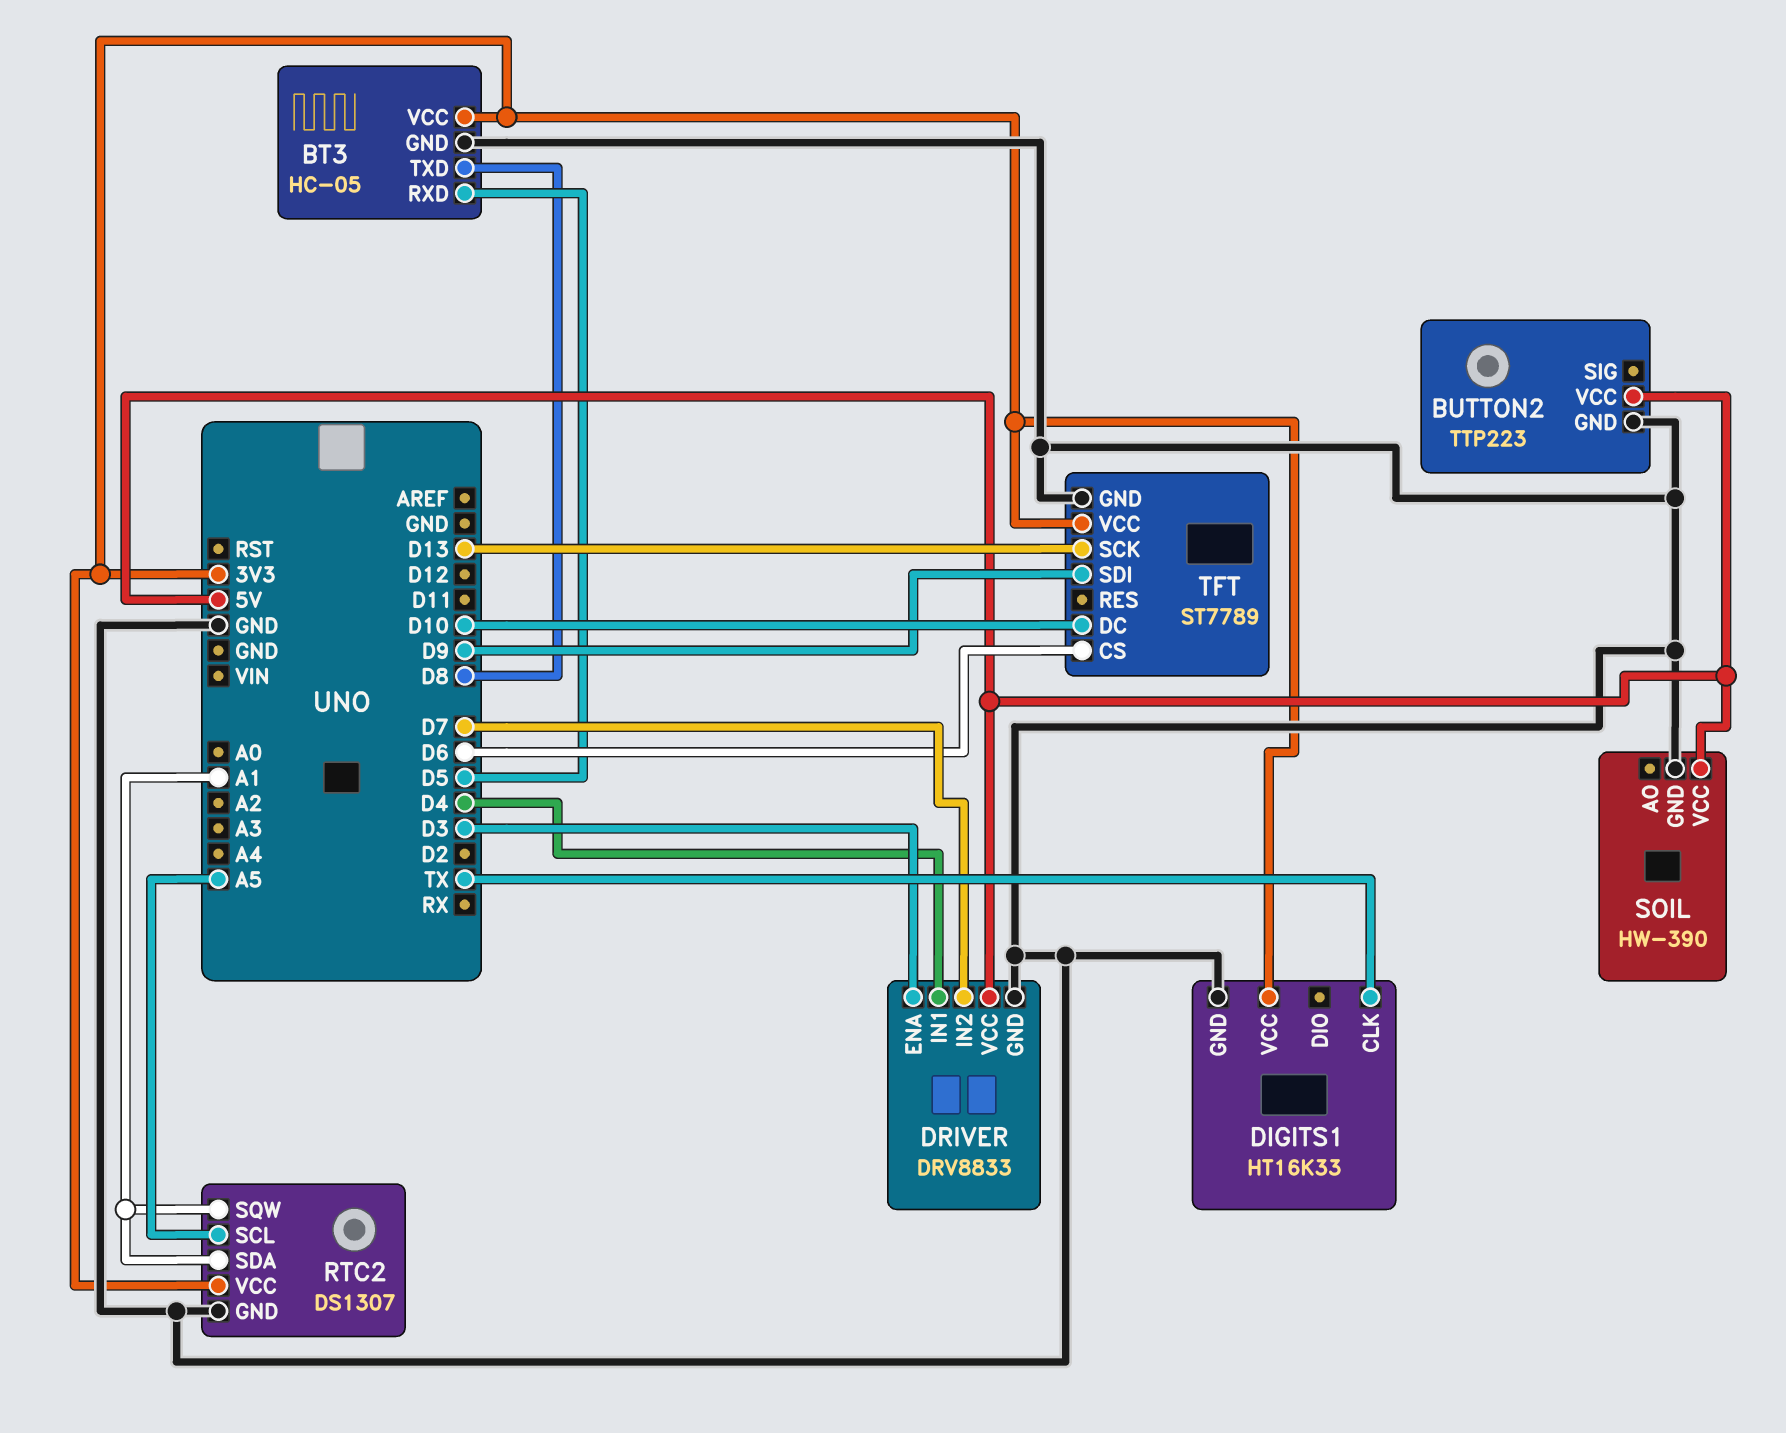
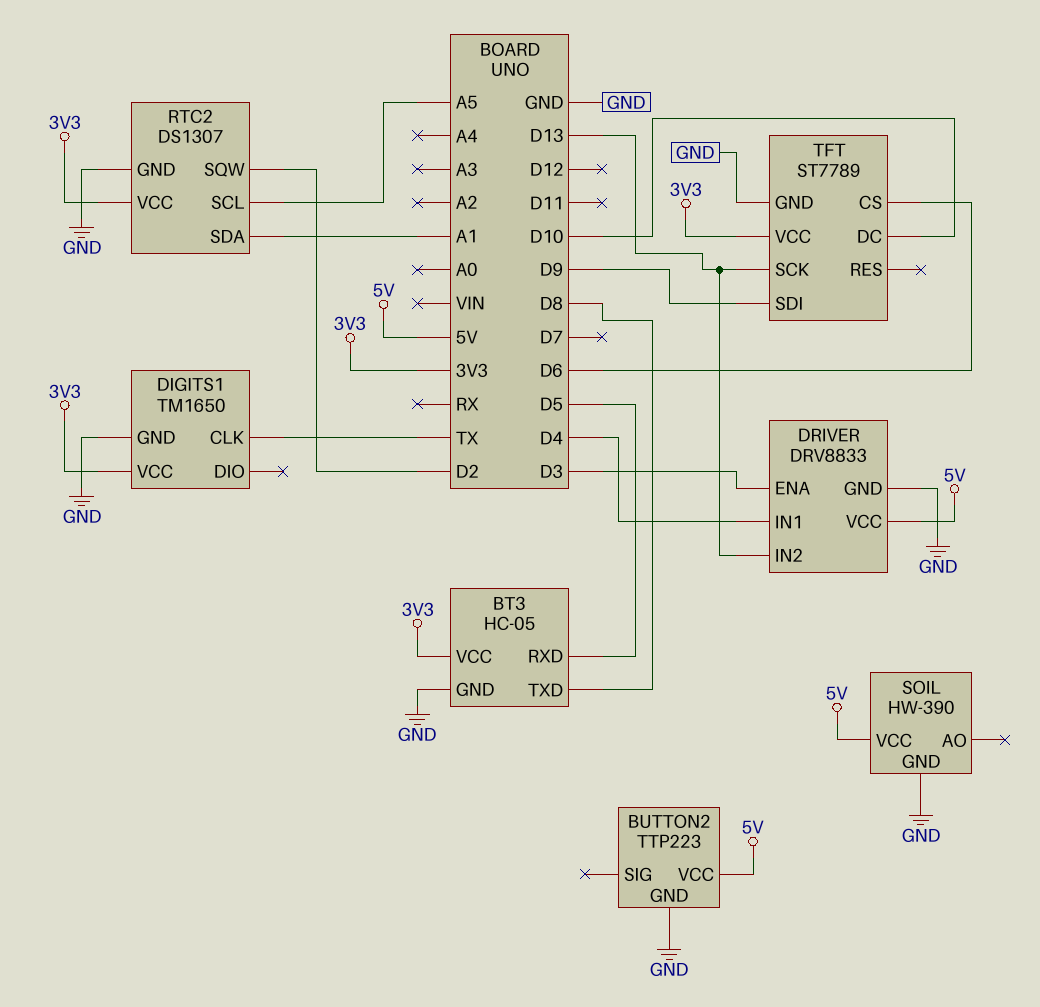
DIGITS1: HT16K33 -> TM1650
DRIVER pin IN2: D7 -> D13
RTC2 pin SQW: A1 -> D2

